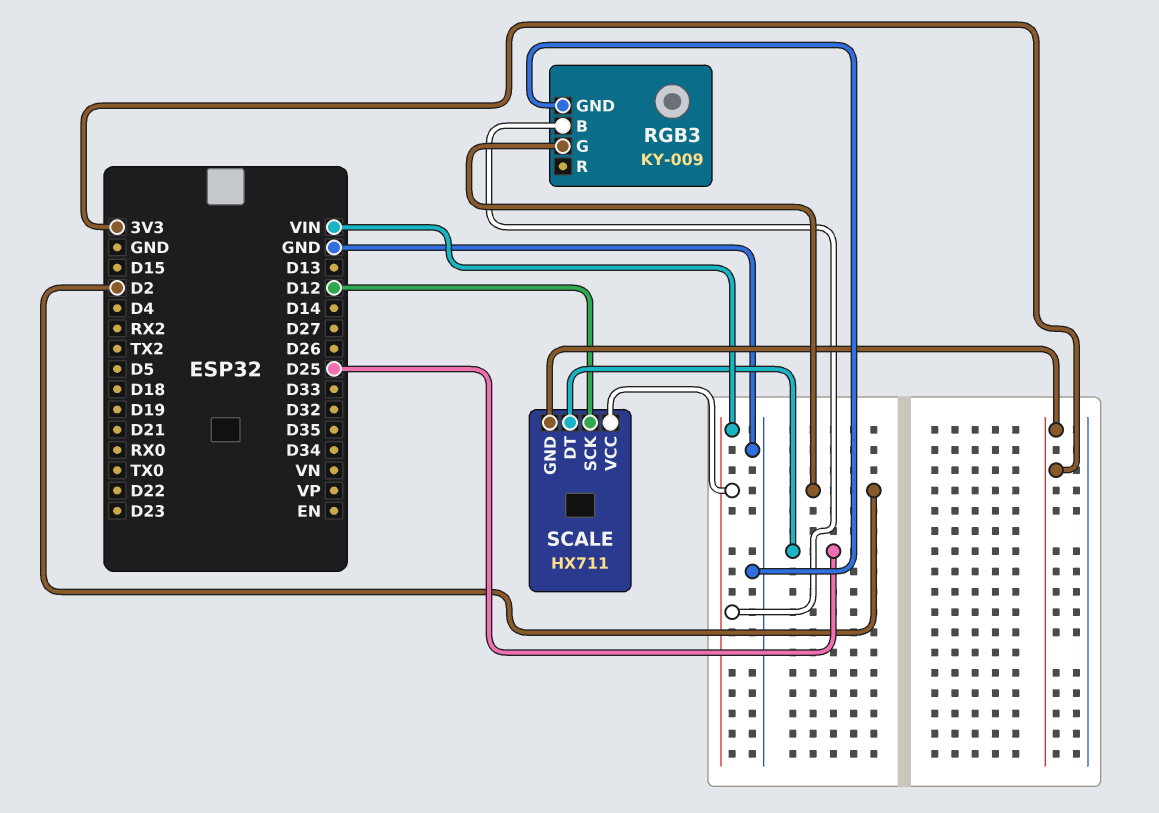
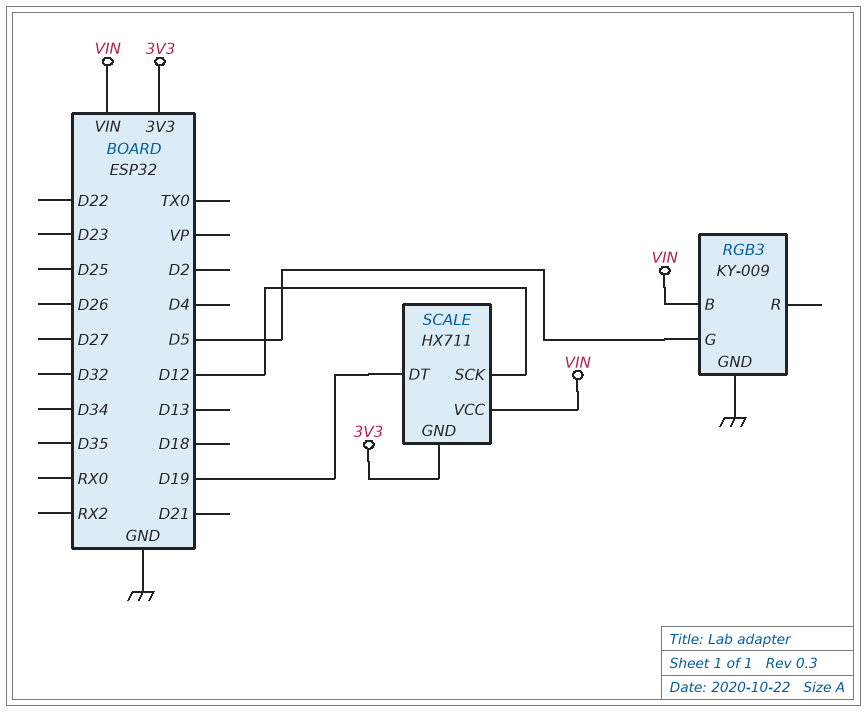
RGB3 pin G: D2 -> D5
SCALE pin DT: D25 -> D19

